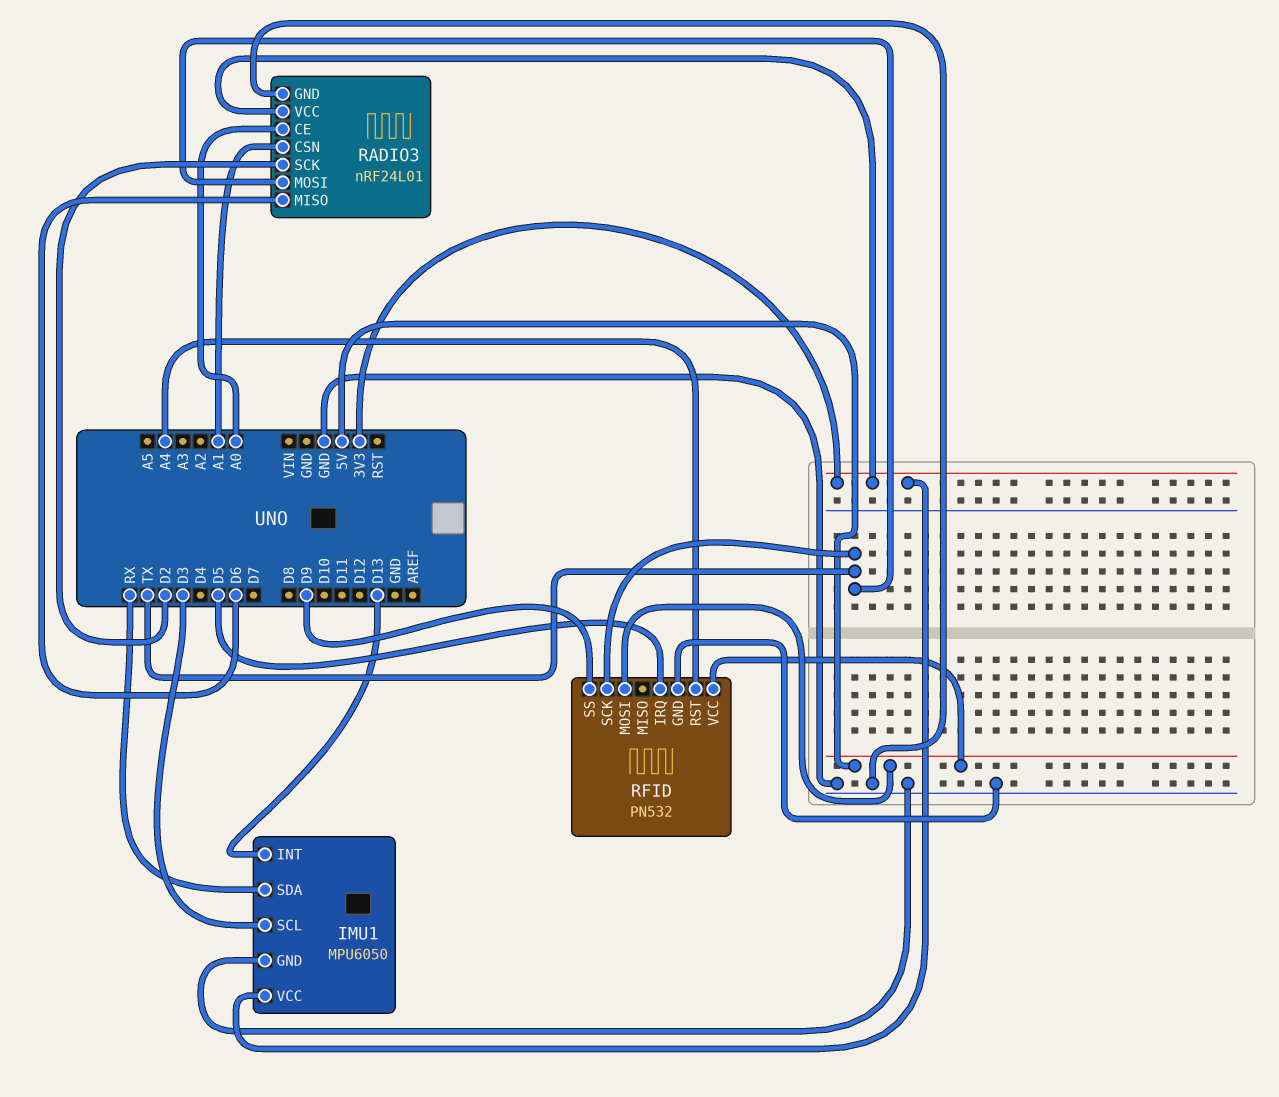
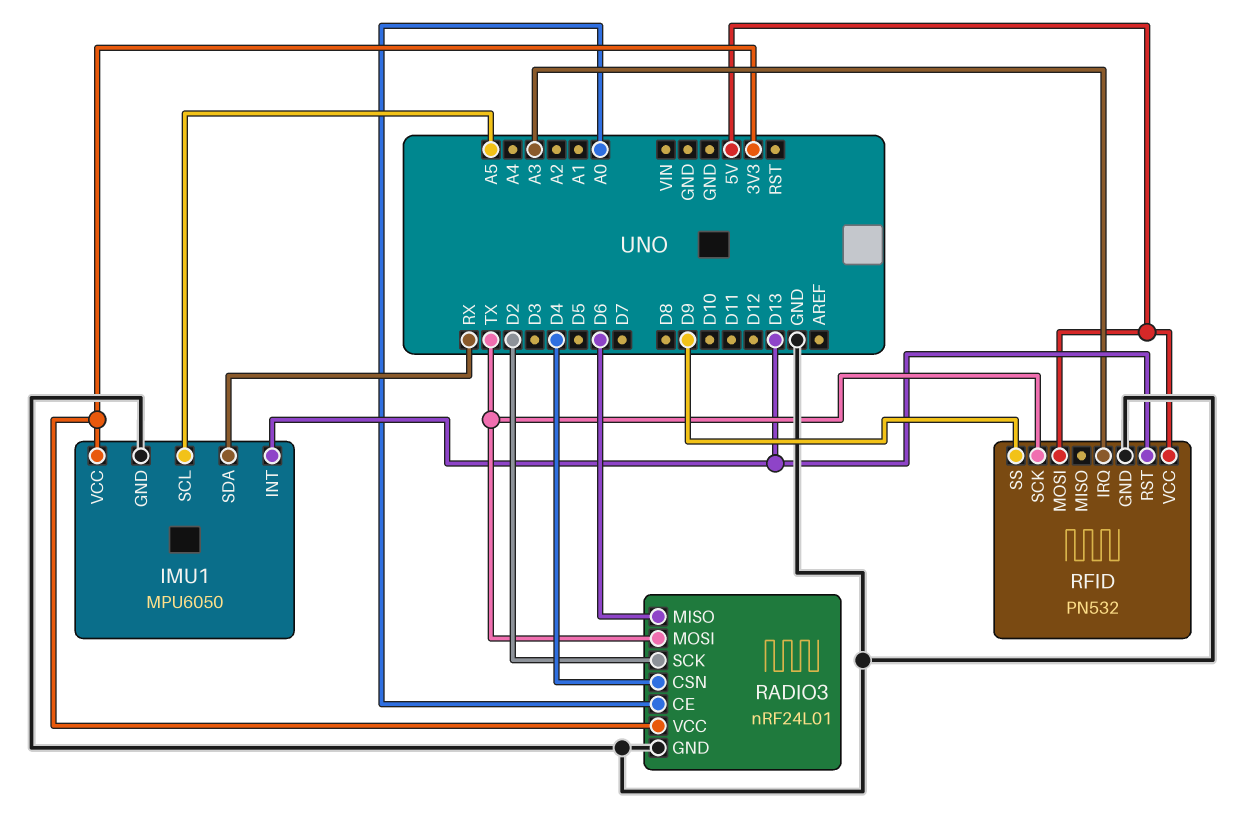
IMU1 pin SCL: D3 -> A5
RADIO3 pin CSN: A1 -> D4
RFID pin IRQ: D5 -> A3
RFID pin RST: A4 -> D13

